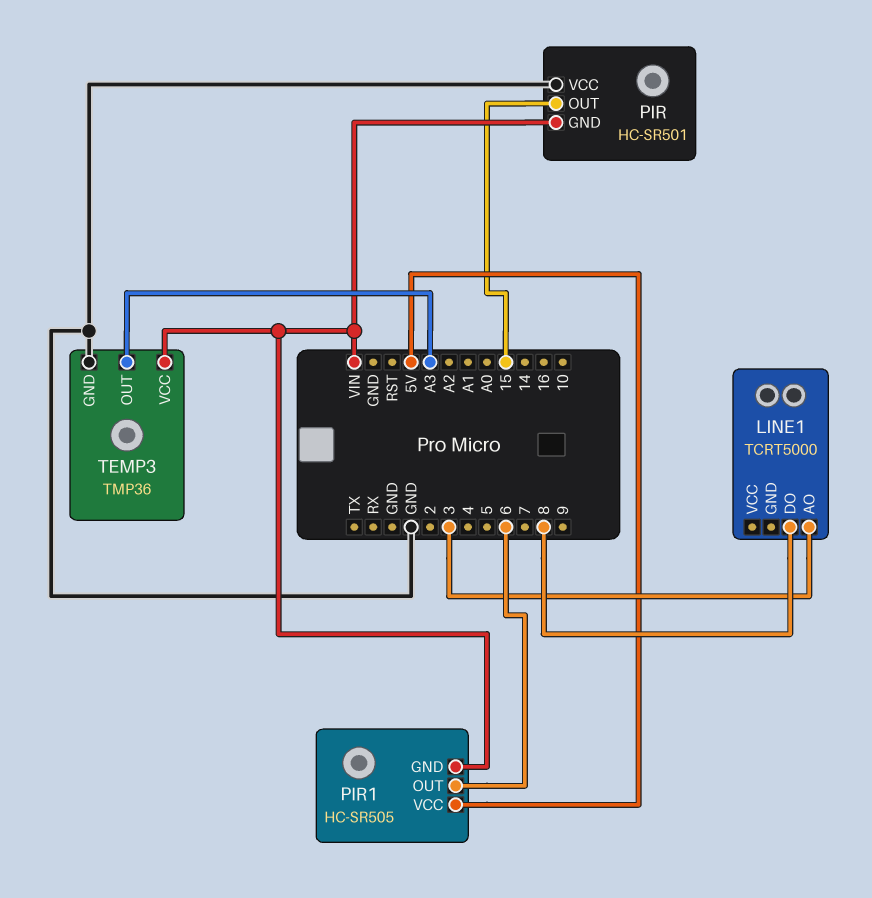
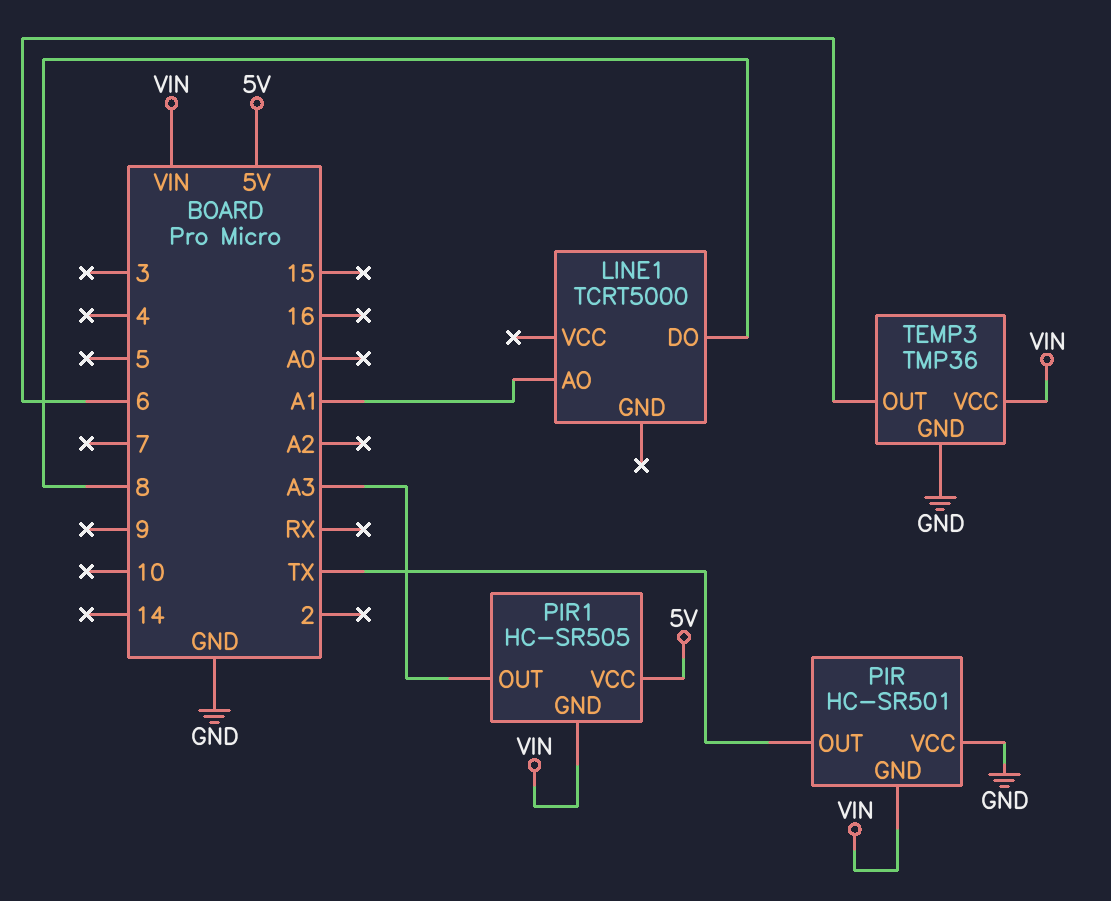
LINE1 pin AO: 3 -> A1
PIR pin OUT: 15 -> TX
PIR1 pin OUT: 6 -> A3
TEMP3 pin OUT: A3 -> 6

